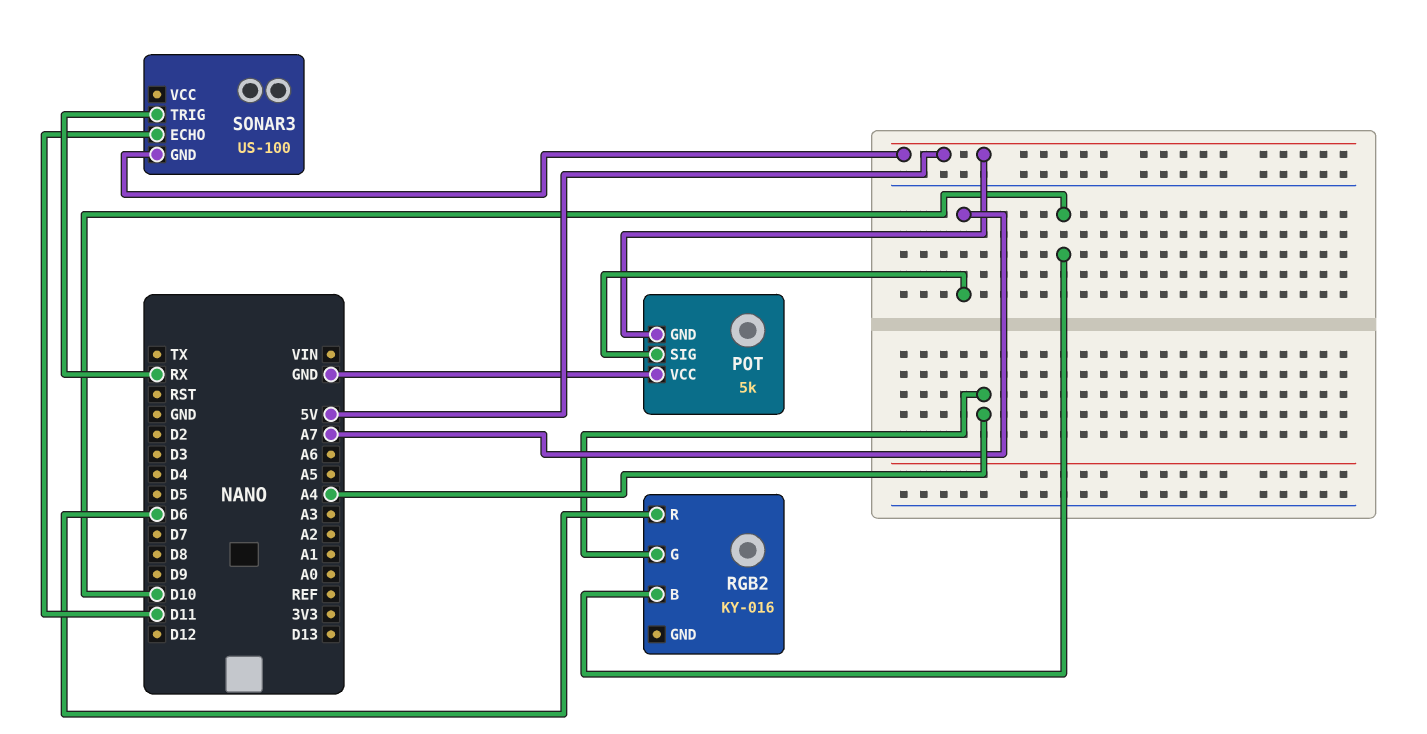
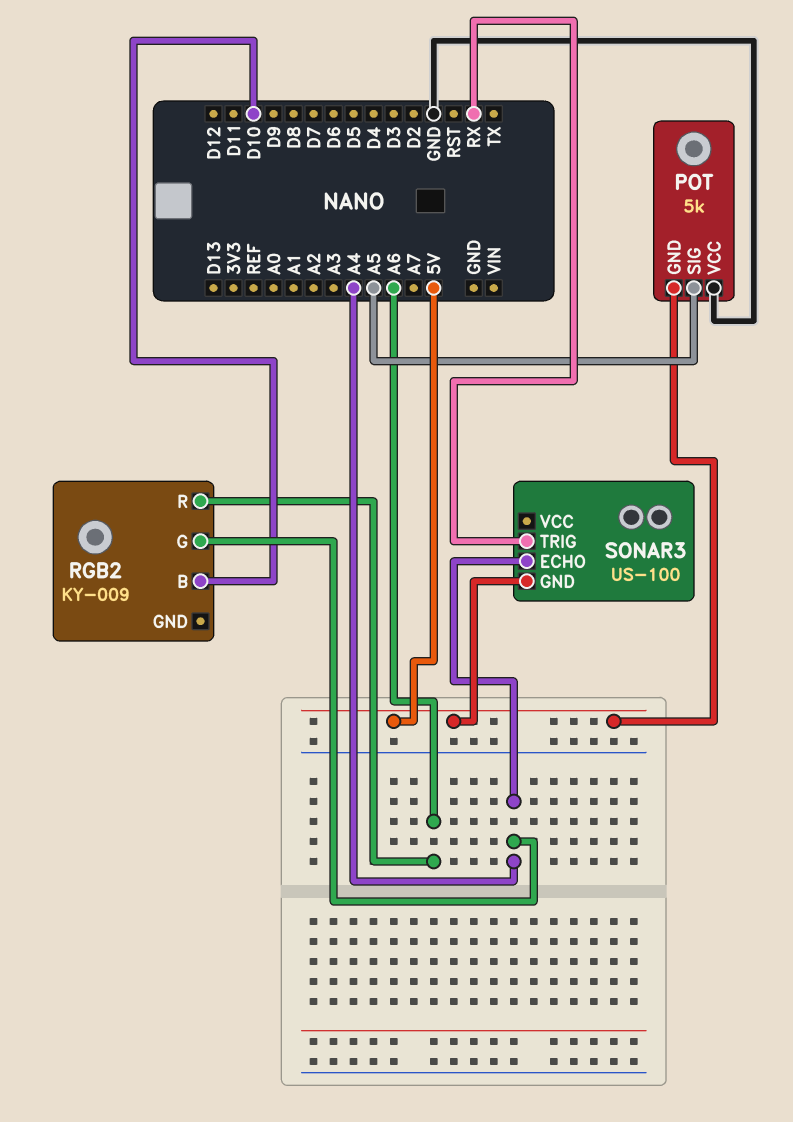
POT pin SIG: A7 -> A5
RGB2: KY-016 -> KY-009
RGB2 pin R: D6 -> A6
SONAR3 pin ECHO: D11 -> A4

